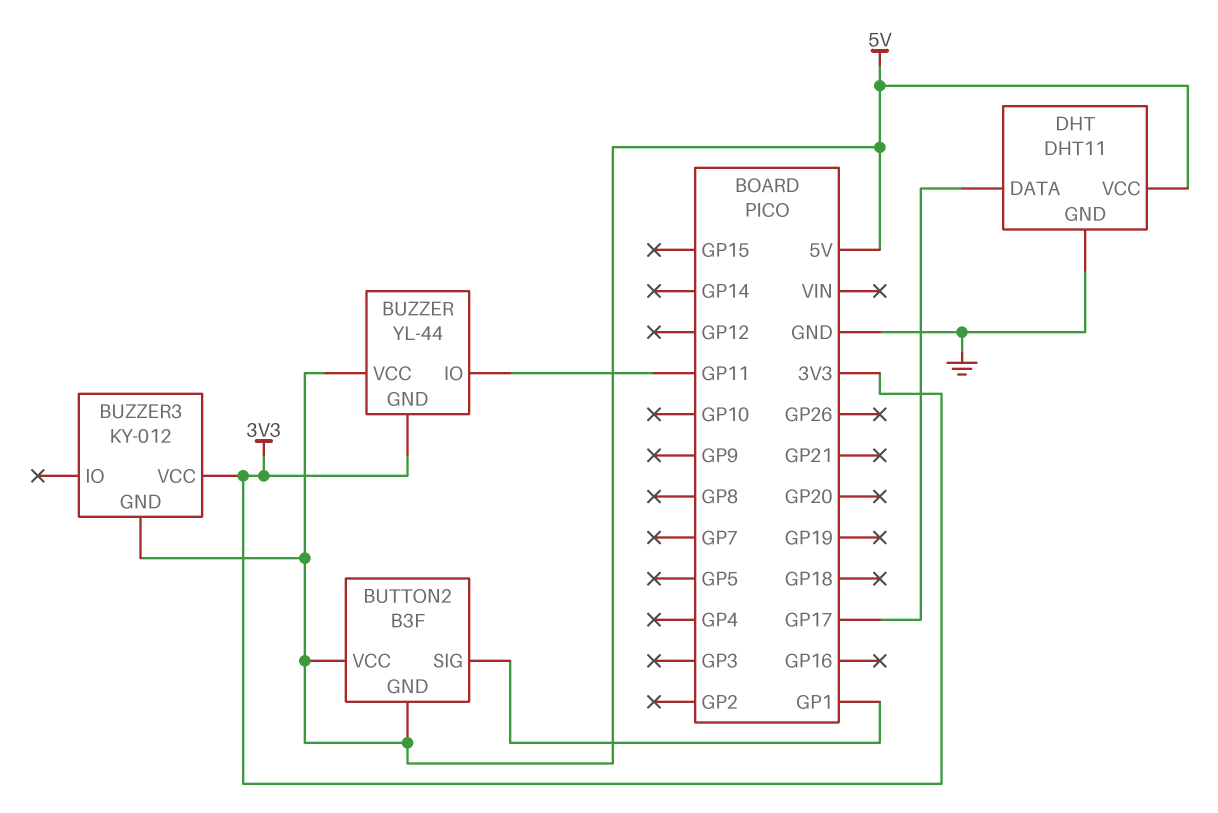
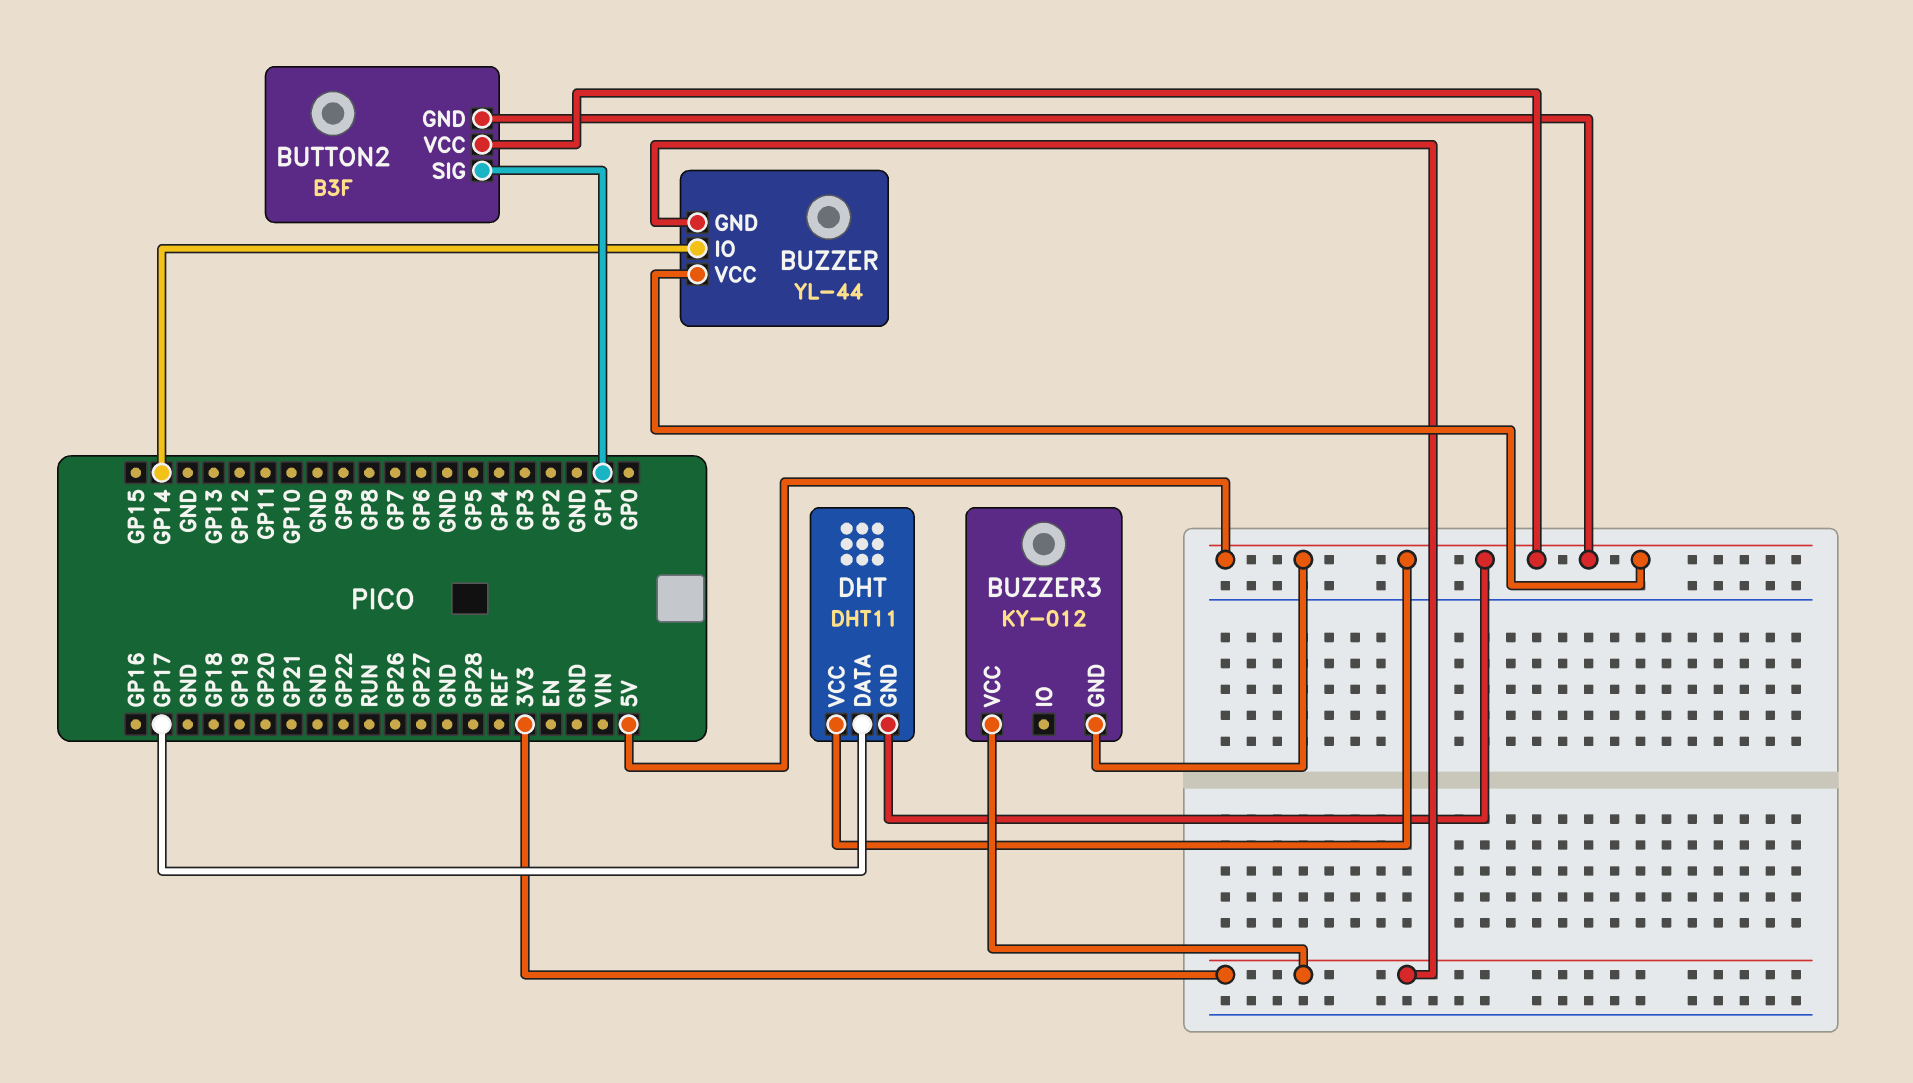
BUZZER pin IO: GP11 -> GP14
DHT pin GND: GND -> 5V

